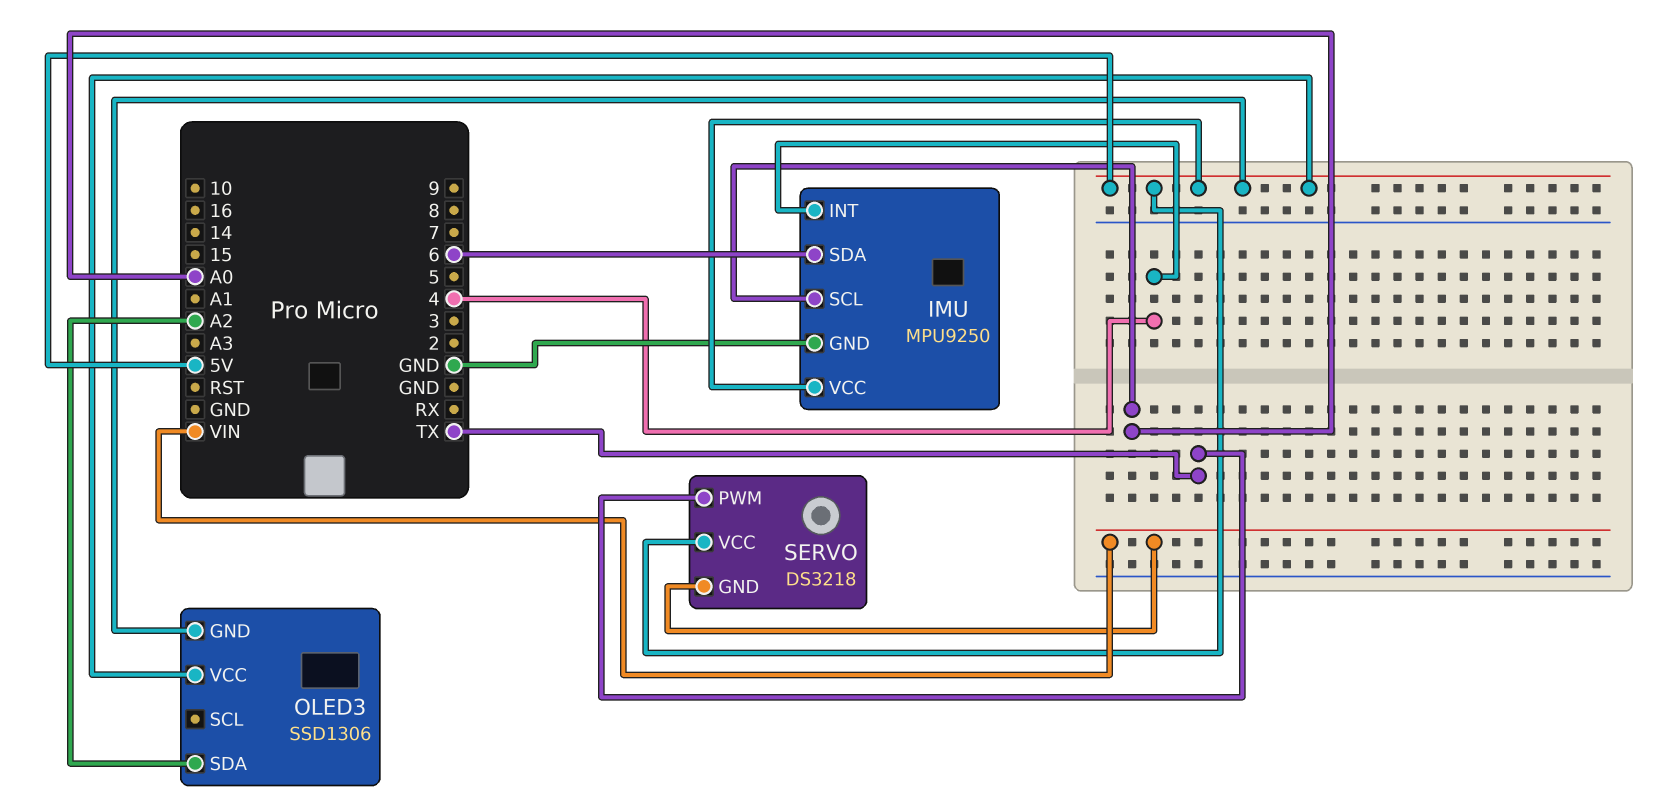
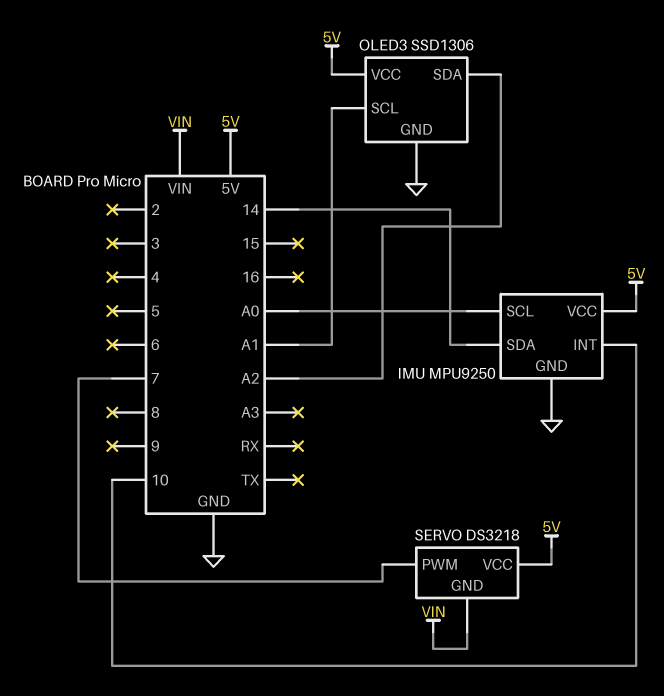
IMU pin INT: 4 -> 10
IMU pin SDA: 6 -> 14
OLED3 pin GND: 5V -> GND
OLED3 pin SCL: none -> A1
SERVO pin PWM: TX -> 7

